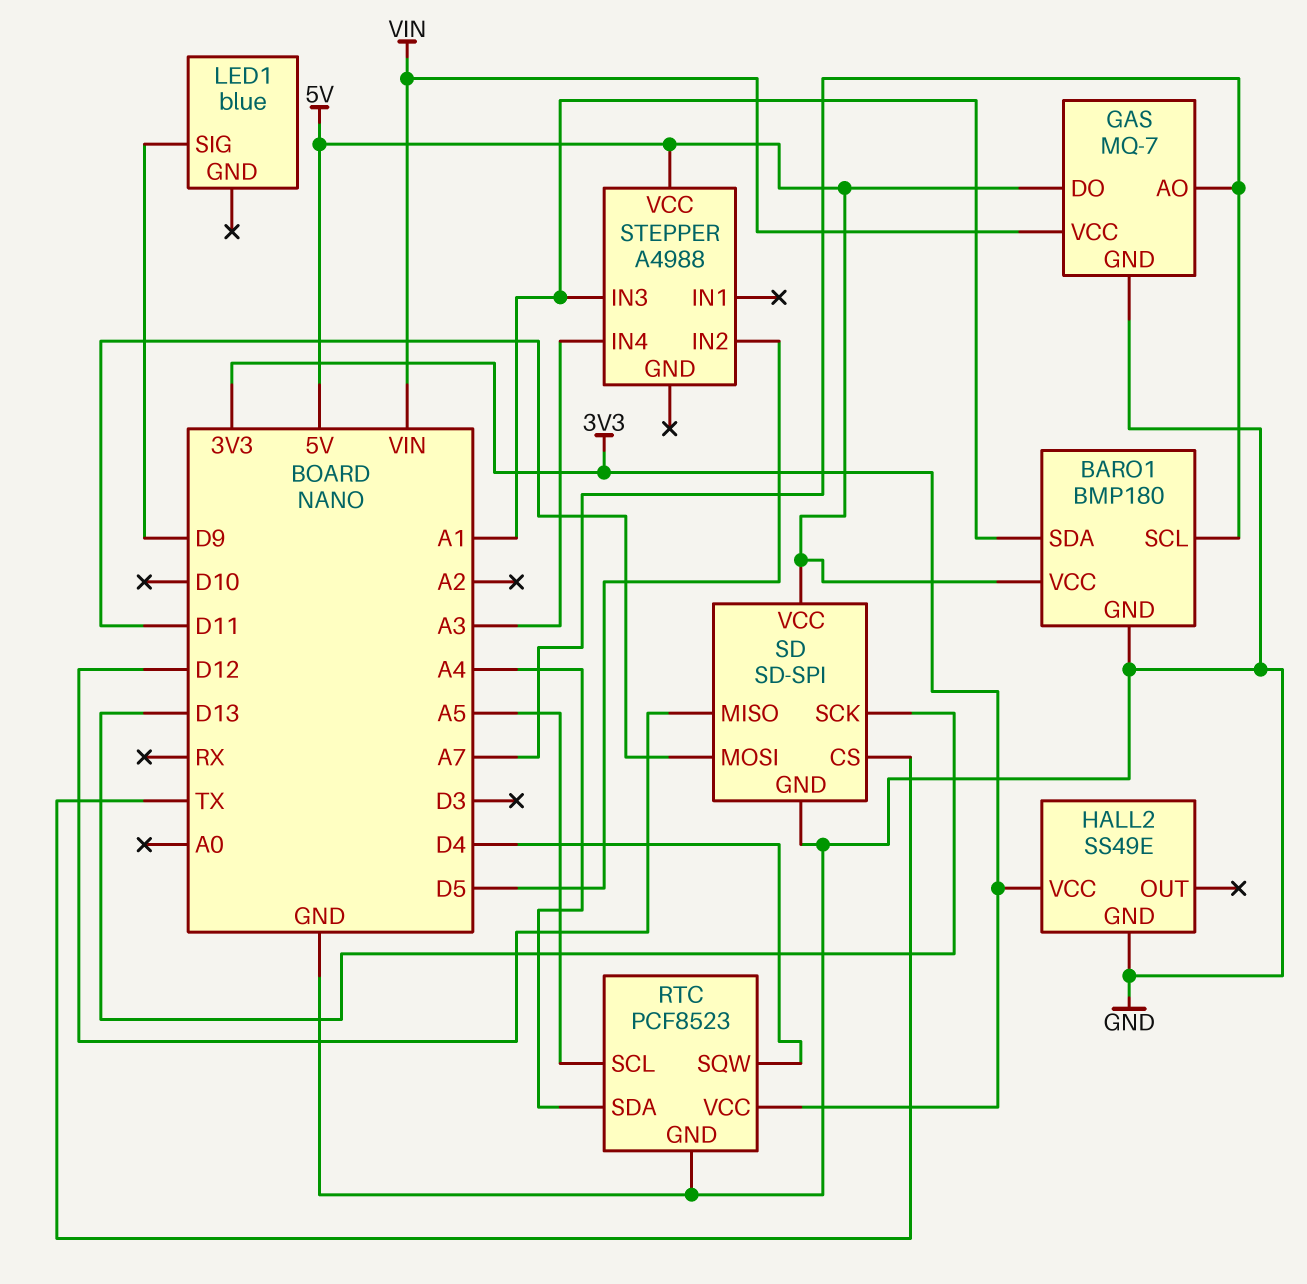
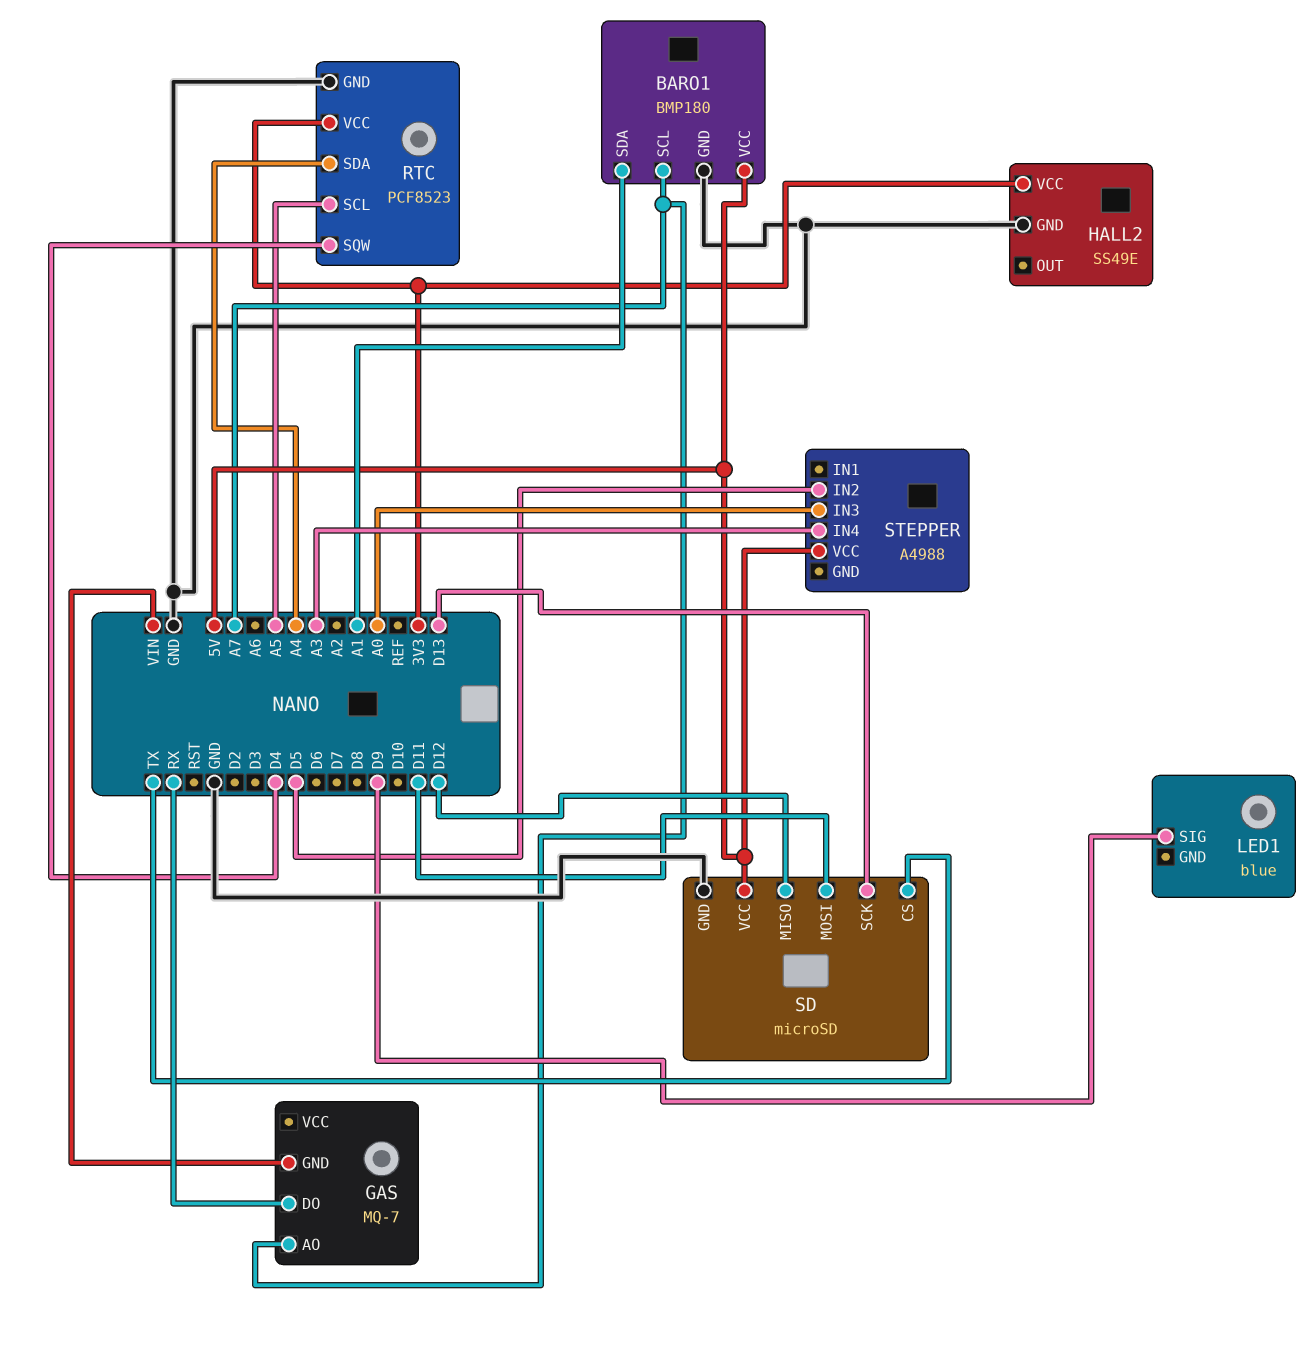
GAS pin DO: 5V -> RX
GAS pin GND: GND -> VIN
GAS pin VCC: VIN -> none
SD: SD-SPI -> microSD
STEPPER pin IN3: A1 -> A0

